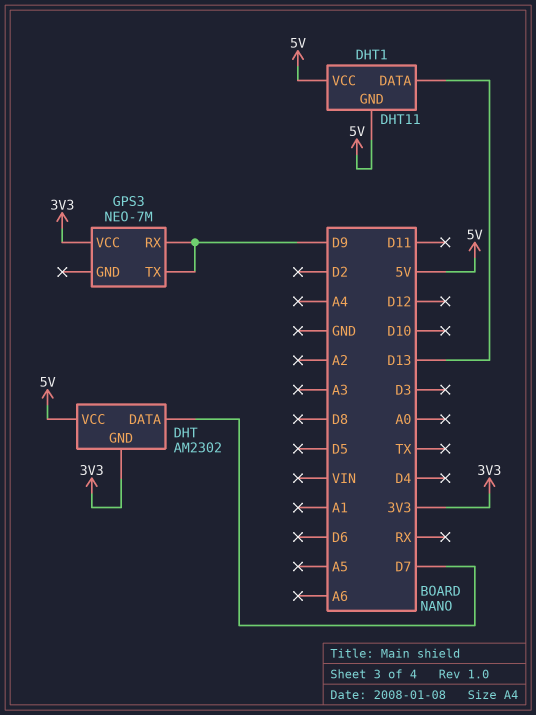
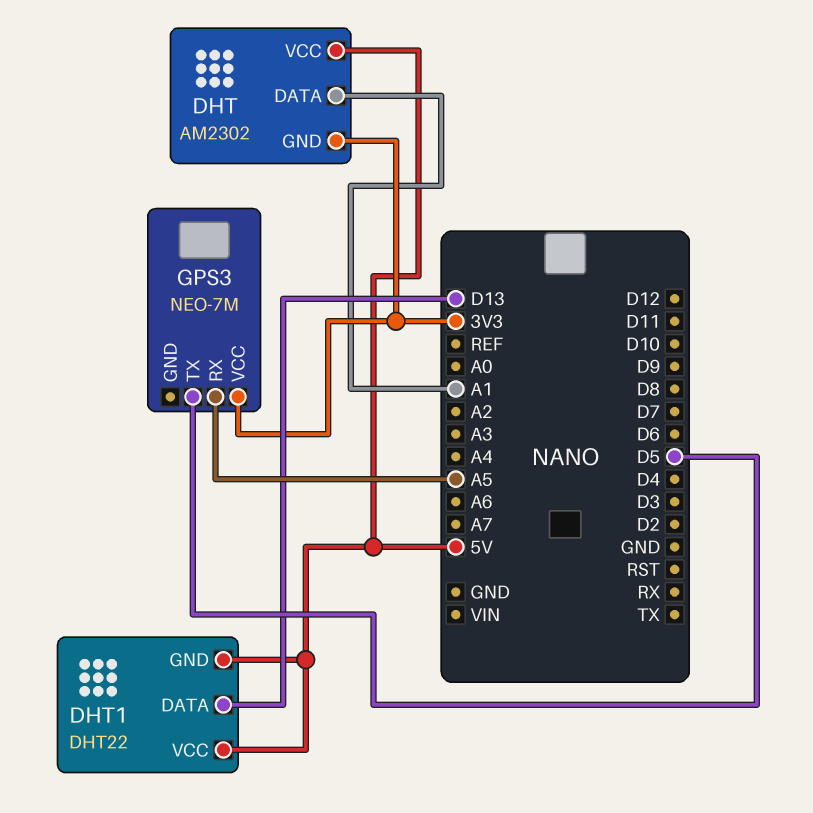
DHT pin DATA: D7 -> A1
DHT1: DHT11 -> DHT22
GPS3 pin RX: D9 -> A5
GPS3 pin TX: D9 -> D5

